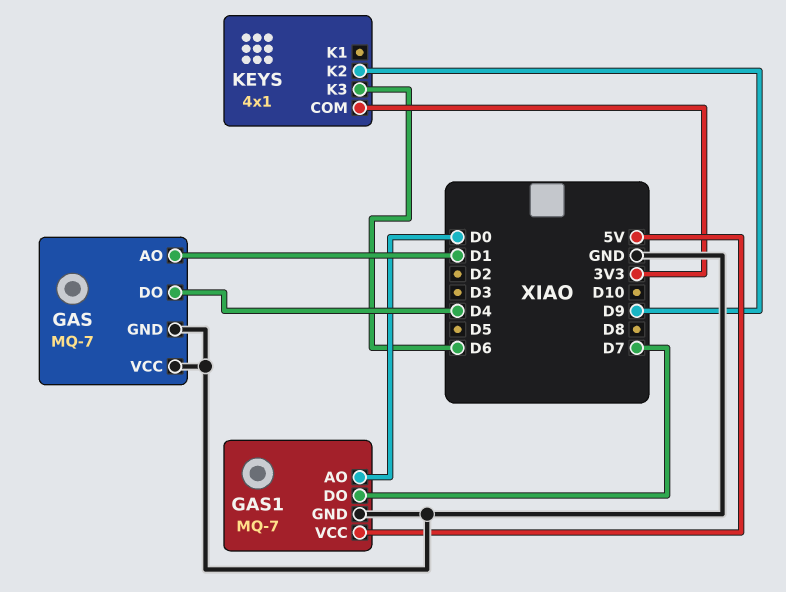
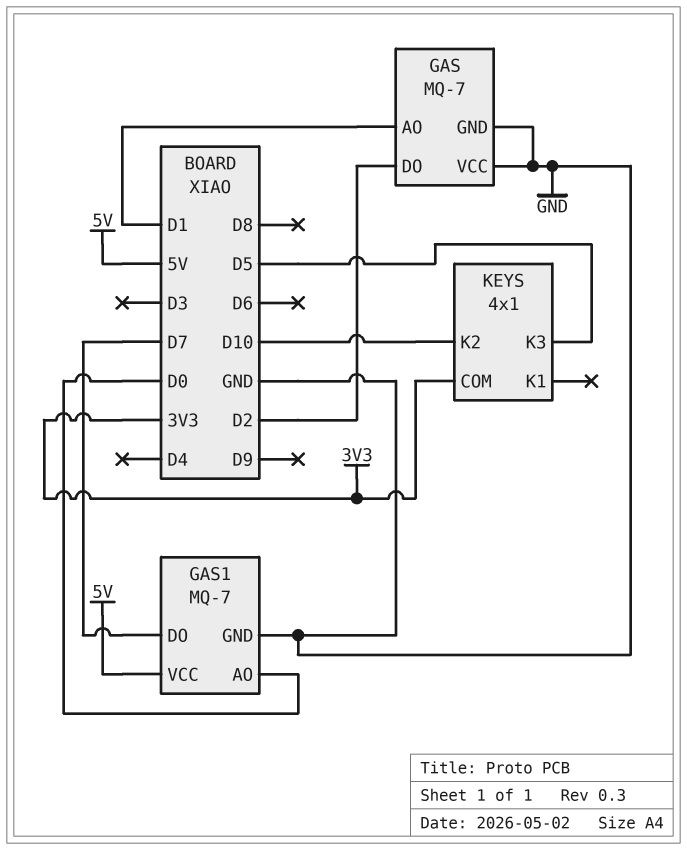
GAS pin DO: D4 -> D2
KEYS pin K2: D9 -> D10
KEYS pin K3: D6 -> D5

